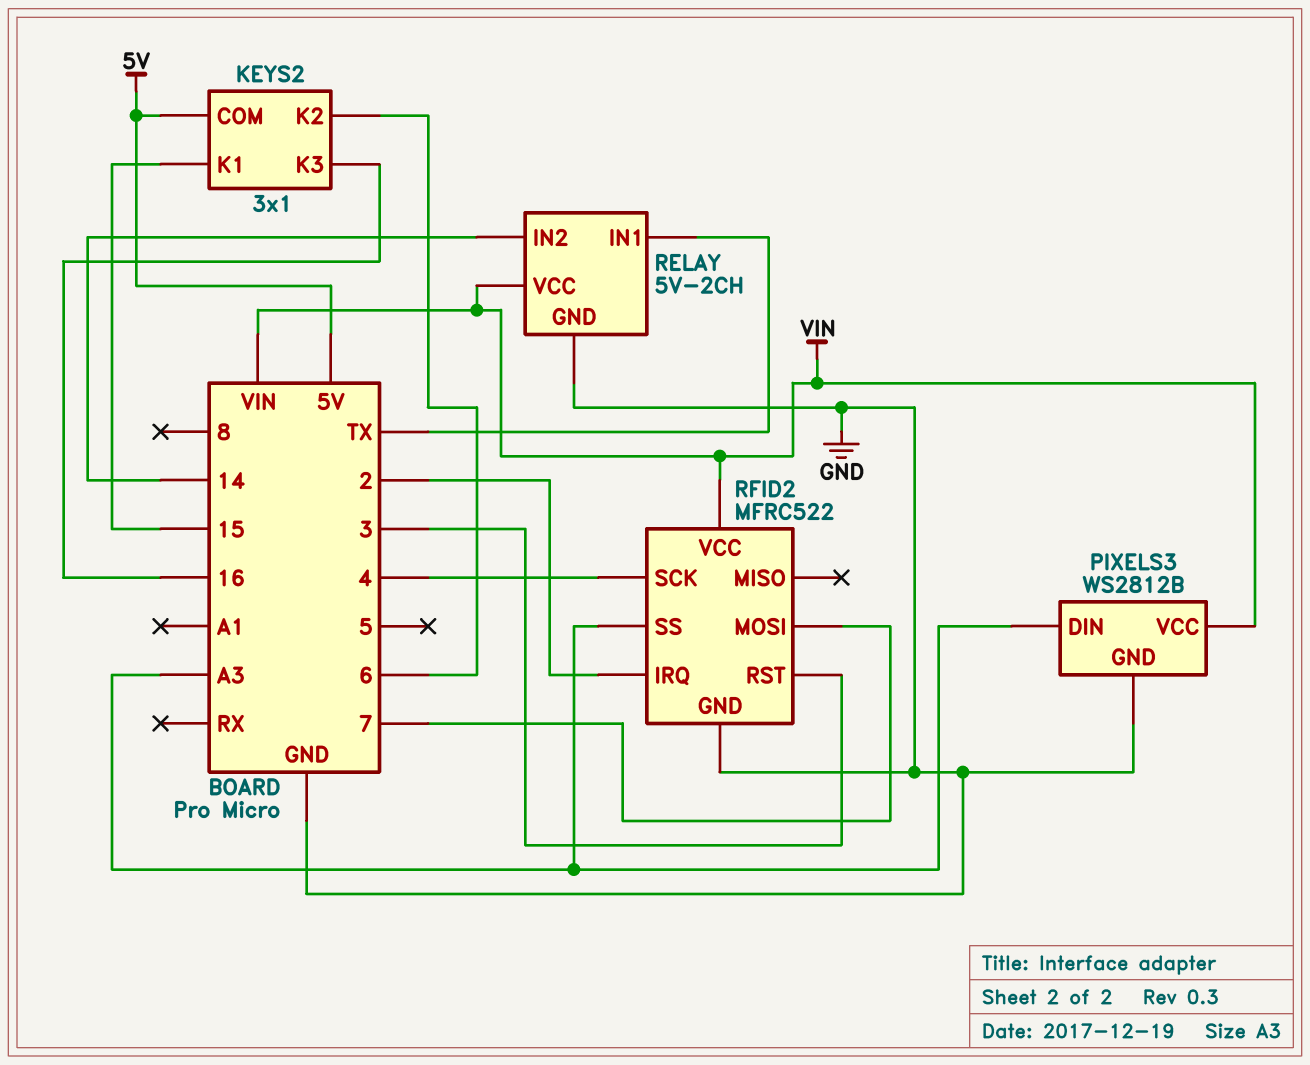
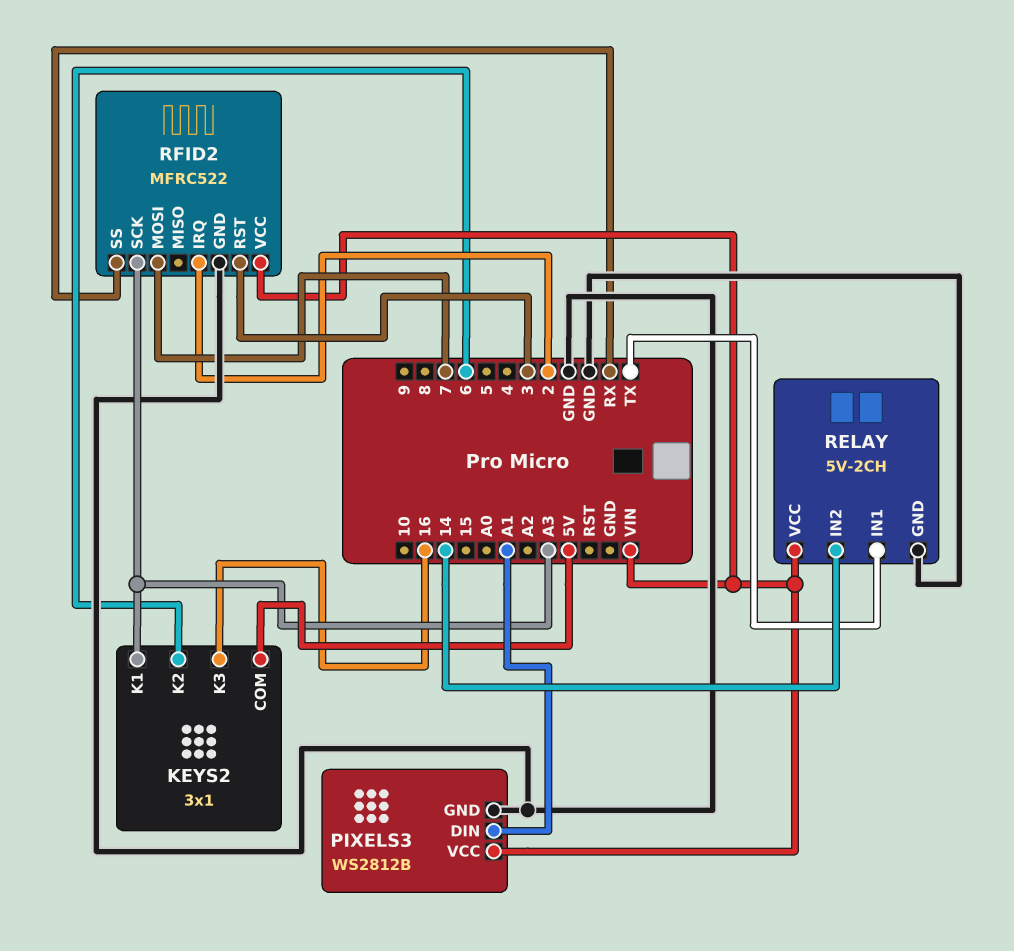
KEYS2 pin K1: 15 -> A3
PIXELS3 pin DIN: A3 -> A1
RFID2 pin SCK: 4 -> A3
RFID2 pin SS: A3 -> RX

